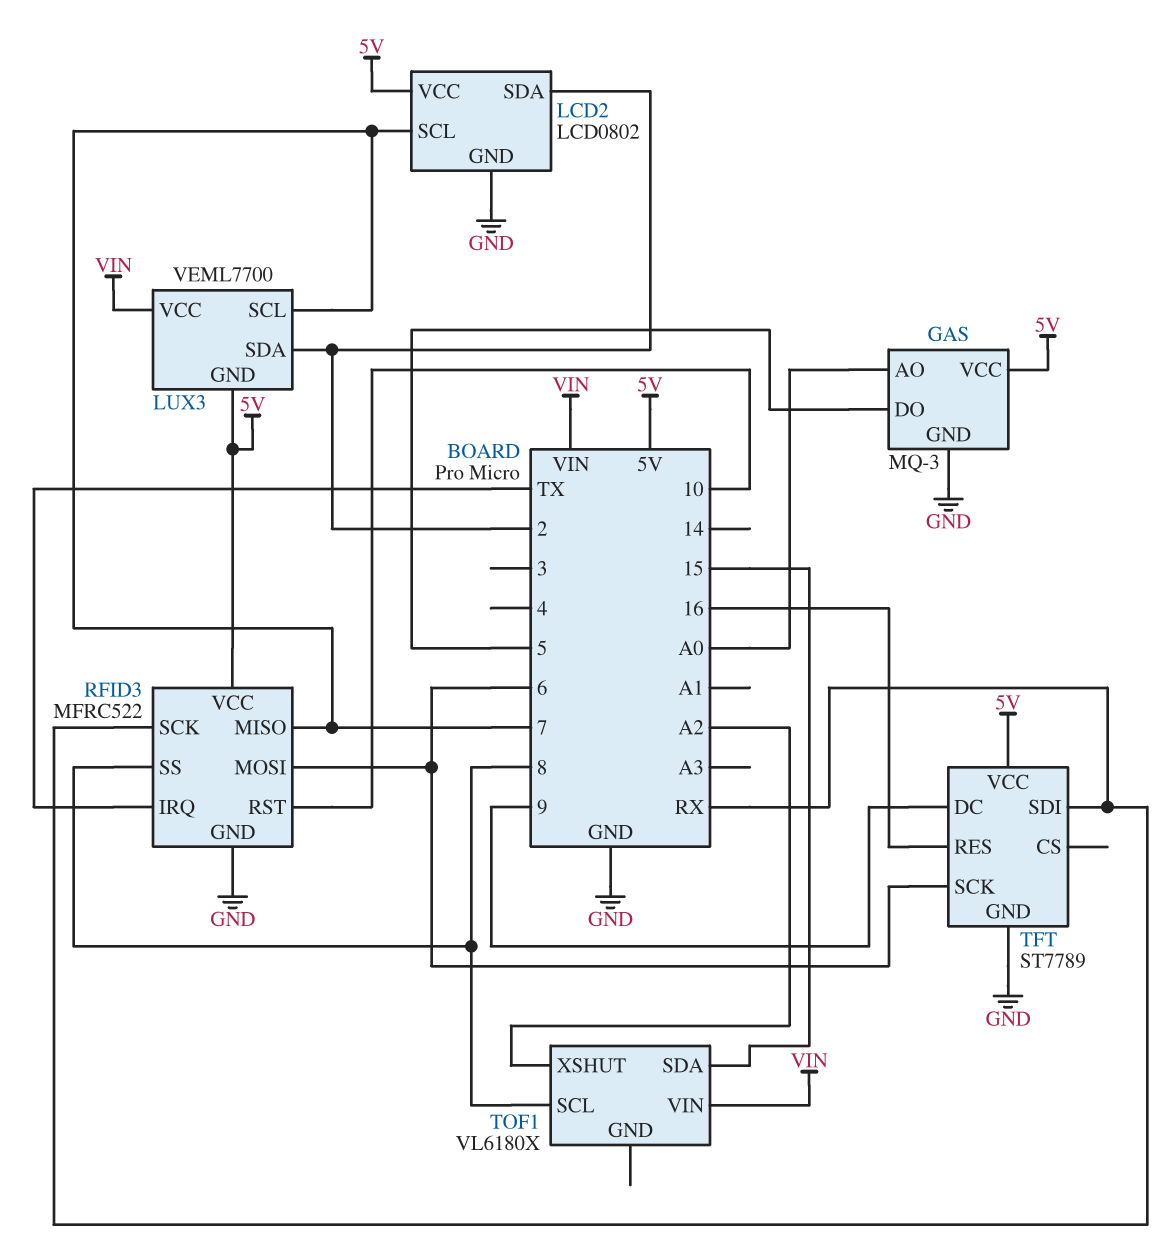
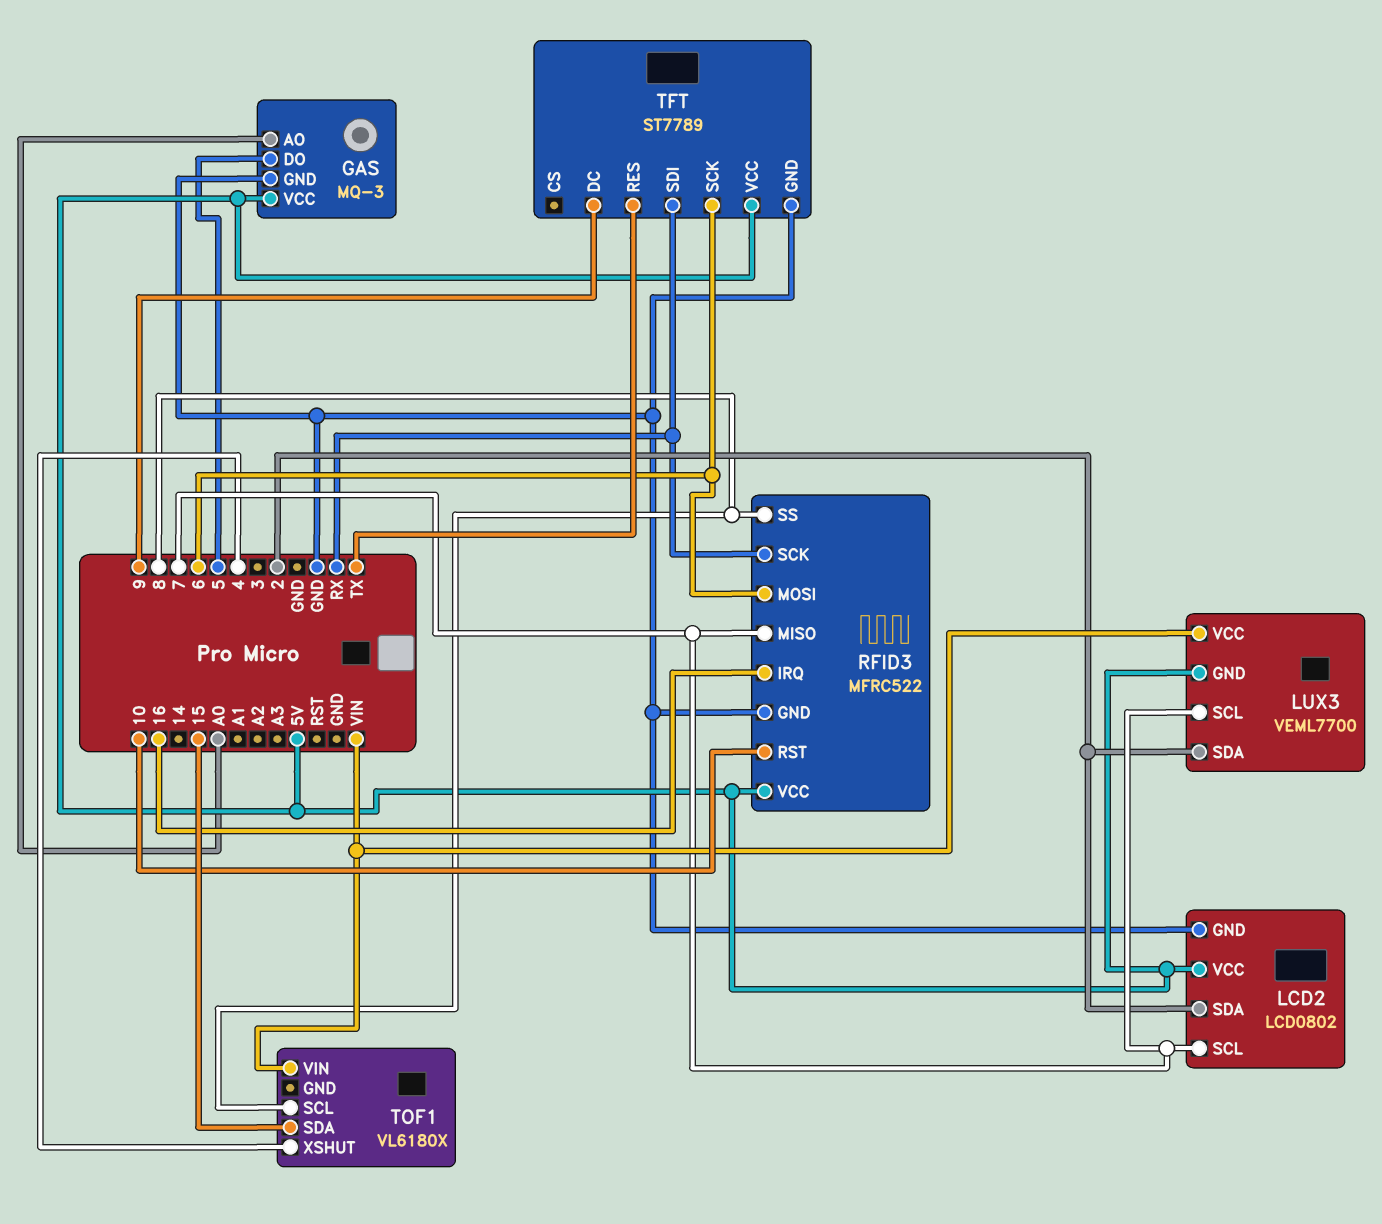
RFID3 pin IRQ: TX -> 16
TFT pin RES: 16 -> TX
TOF1 pin XSHUT: A2 -> 4

